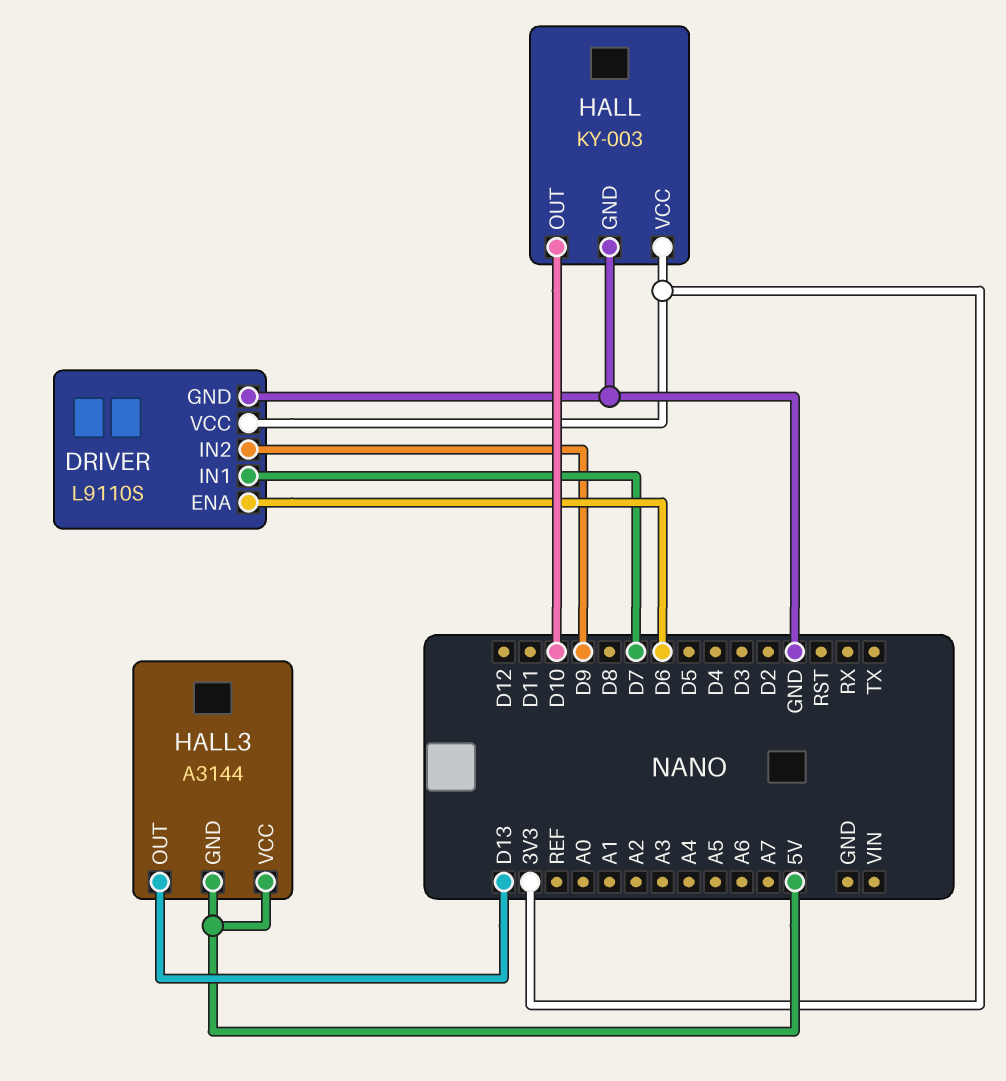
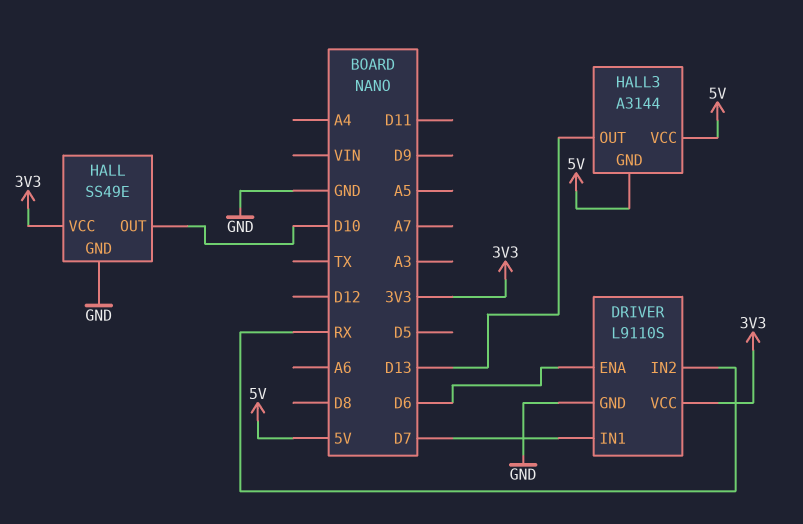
DRIVER pin IN2: D9 -> RX
HALL: KY-003 -> SS49E

